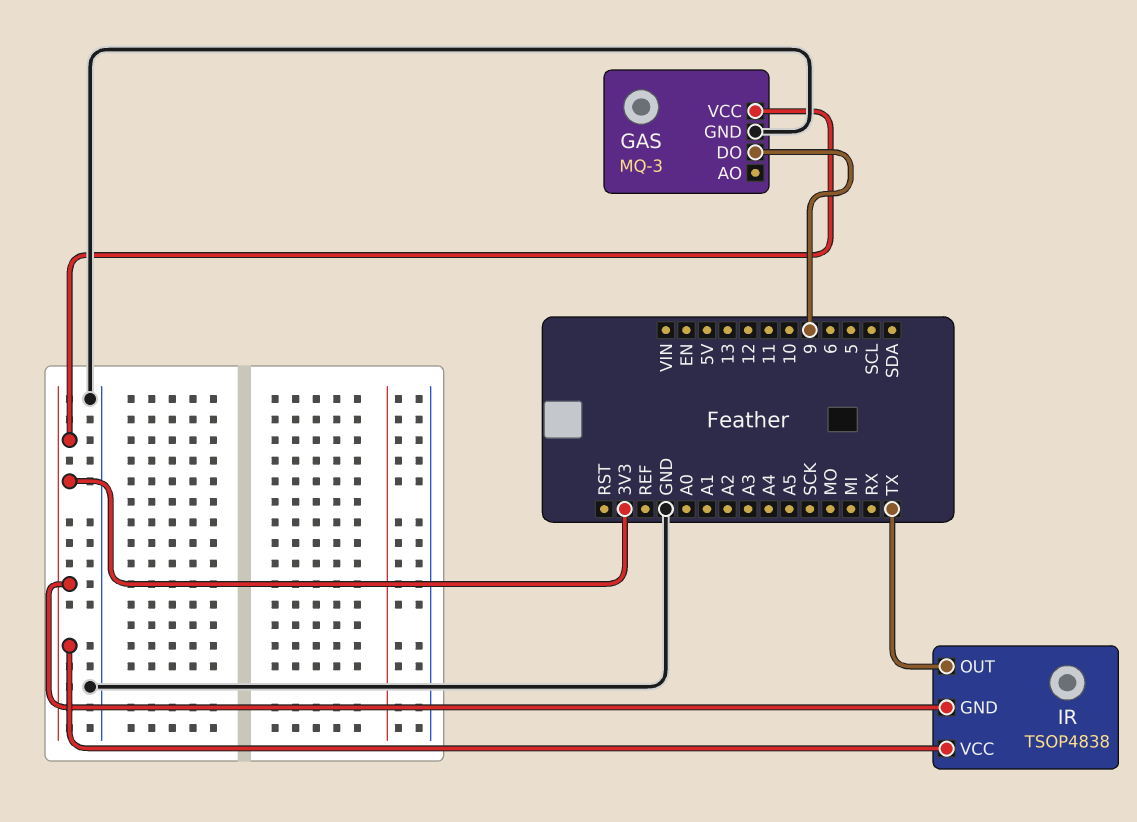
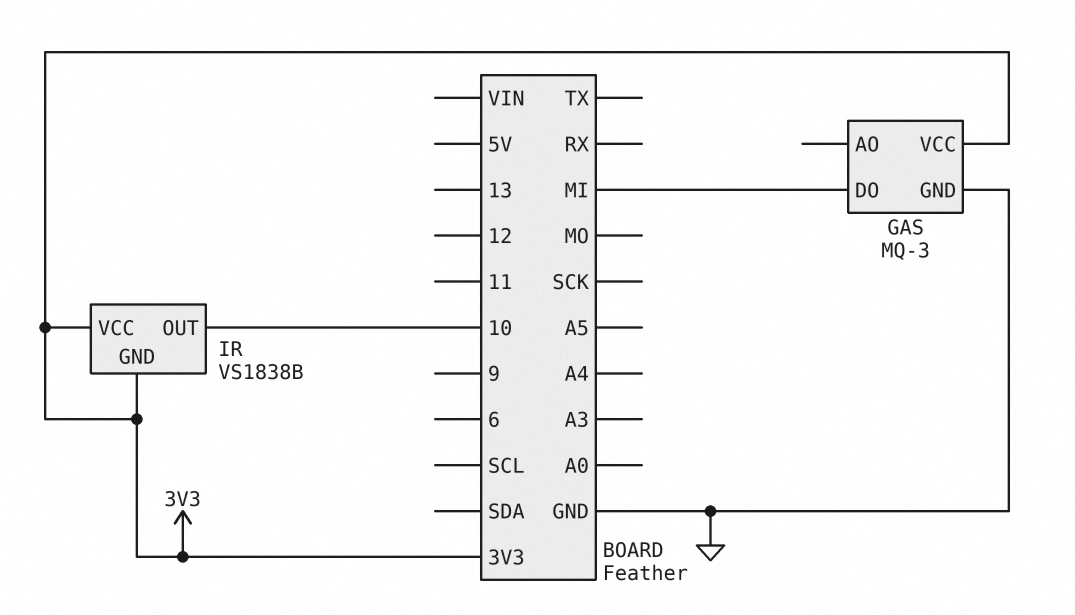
GAS pin DO: 9 -> MI
IR: TSOP4838 -> VS1838B
IR pin OUT: TX -> 10

